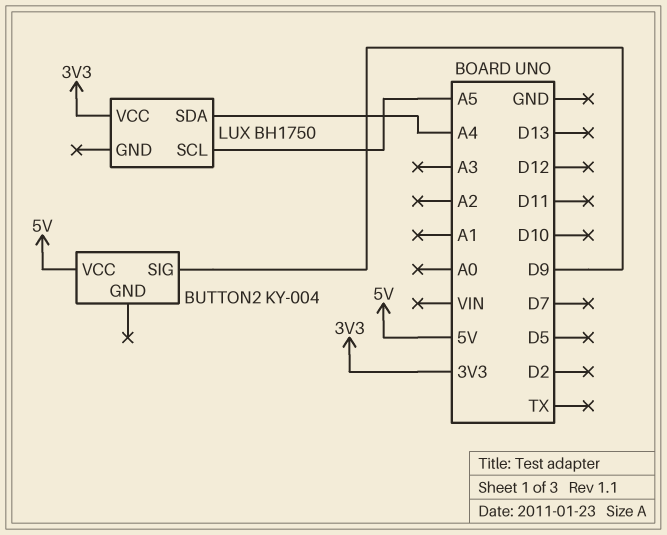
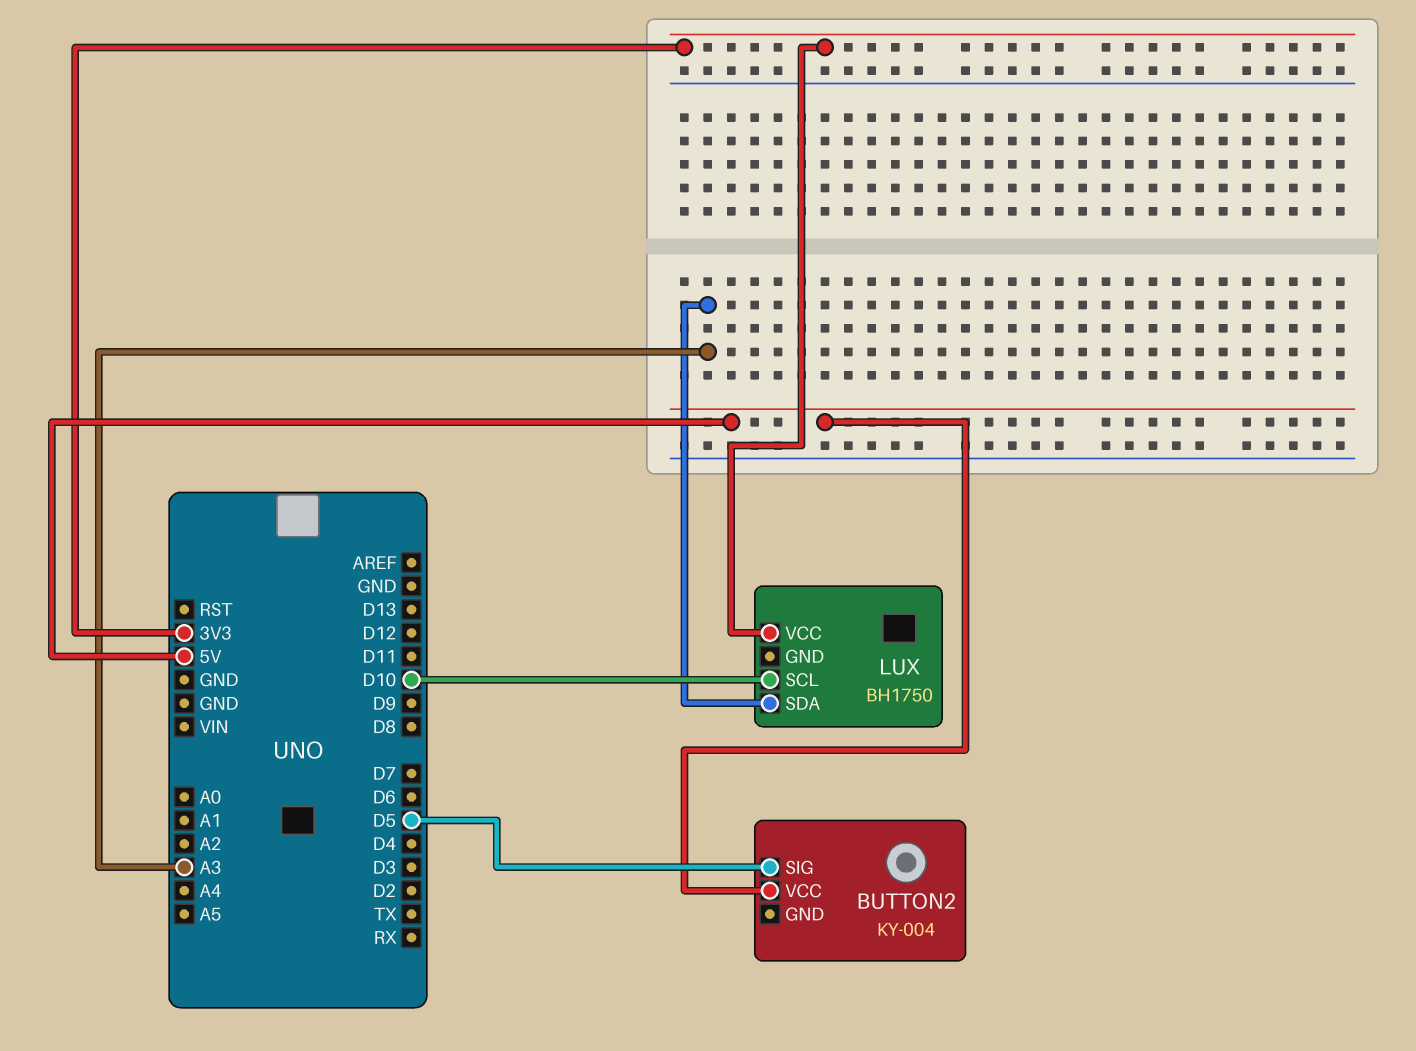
BUTTON2 pin SIG: D9 -> D5
LUX pin SCL: A5 -> D10
LUX pin SDA: A4 -> A3

